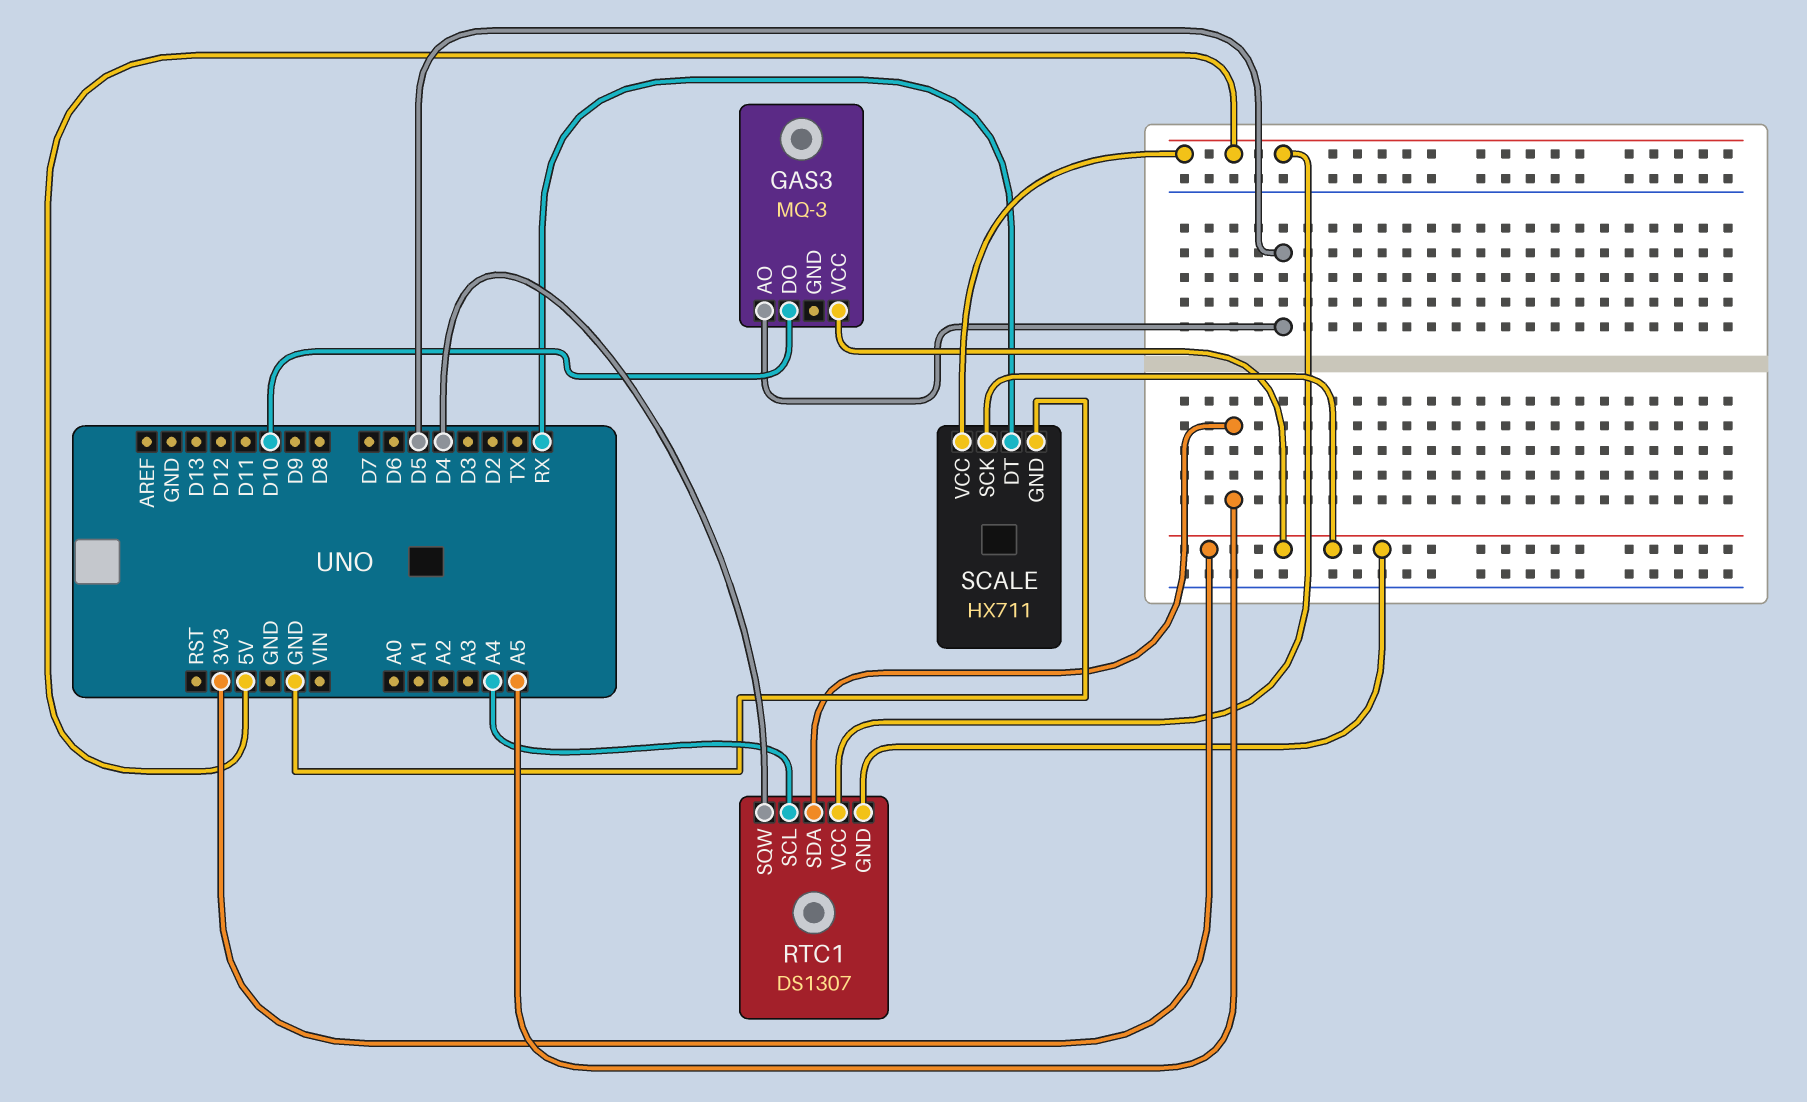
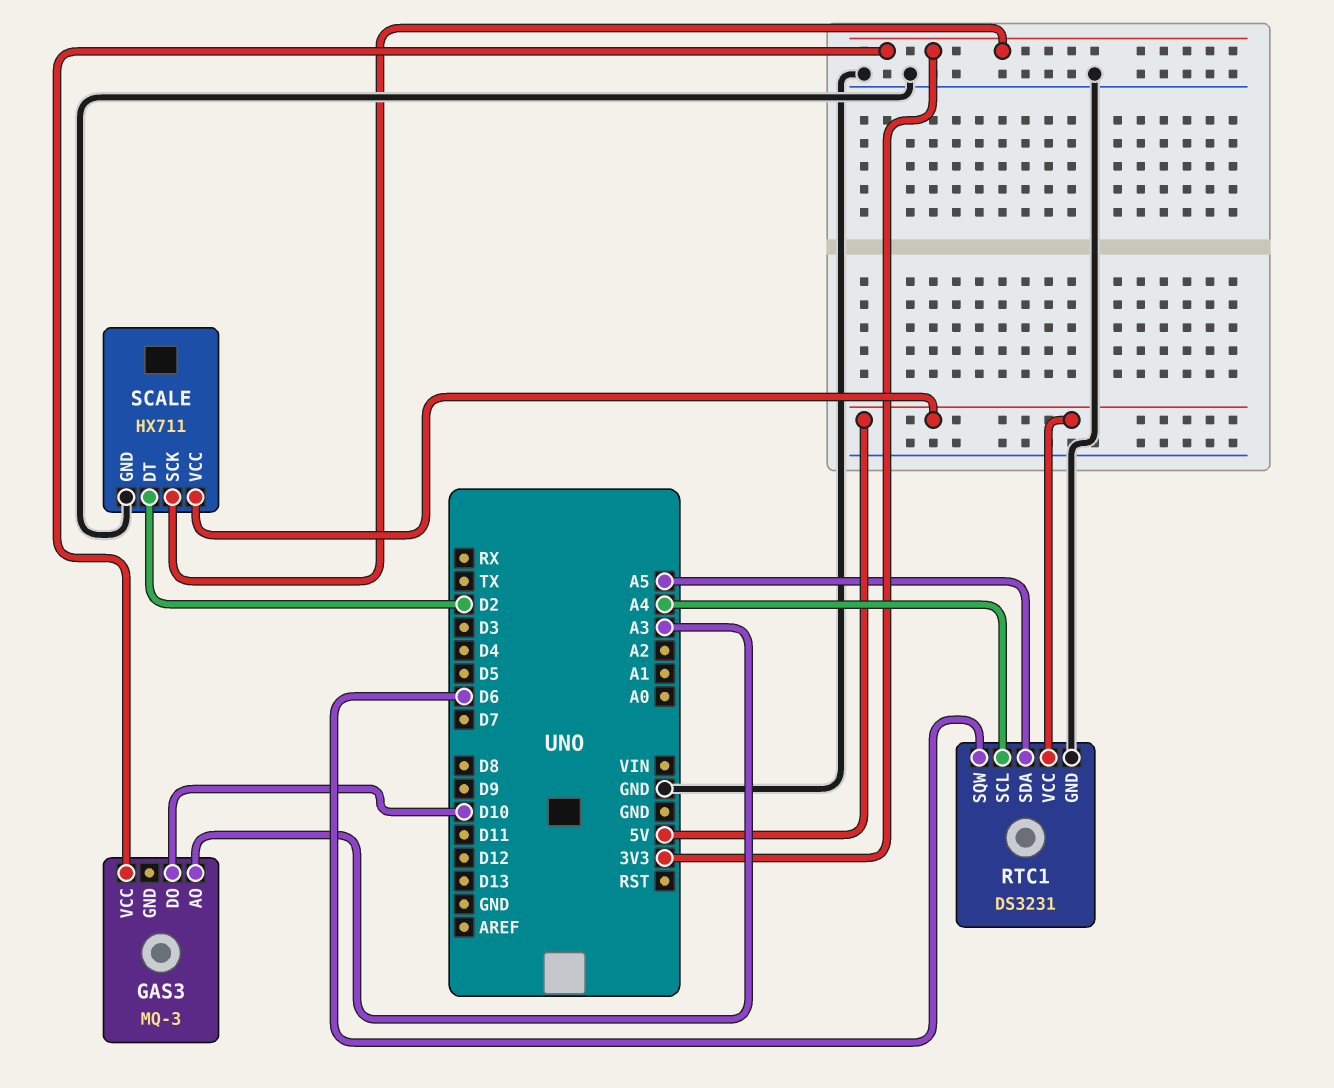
GAS3 pin AO: D5 -> A3
RTC1: DS1307 -> DS3231
RTC1 pin GND: 3V3 -> GND
RTC1 pin SQW: D4 -> D6
SCALE pin DT: RX -> D2

